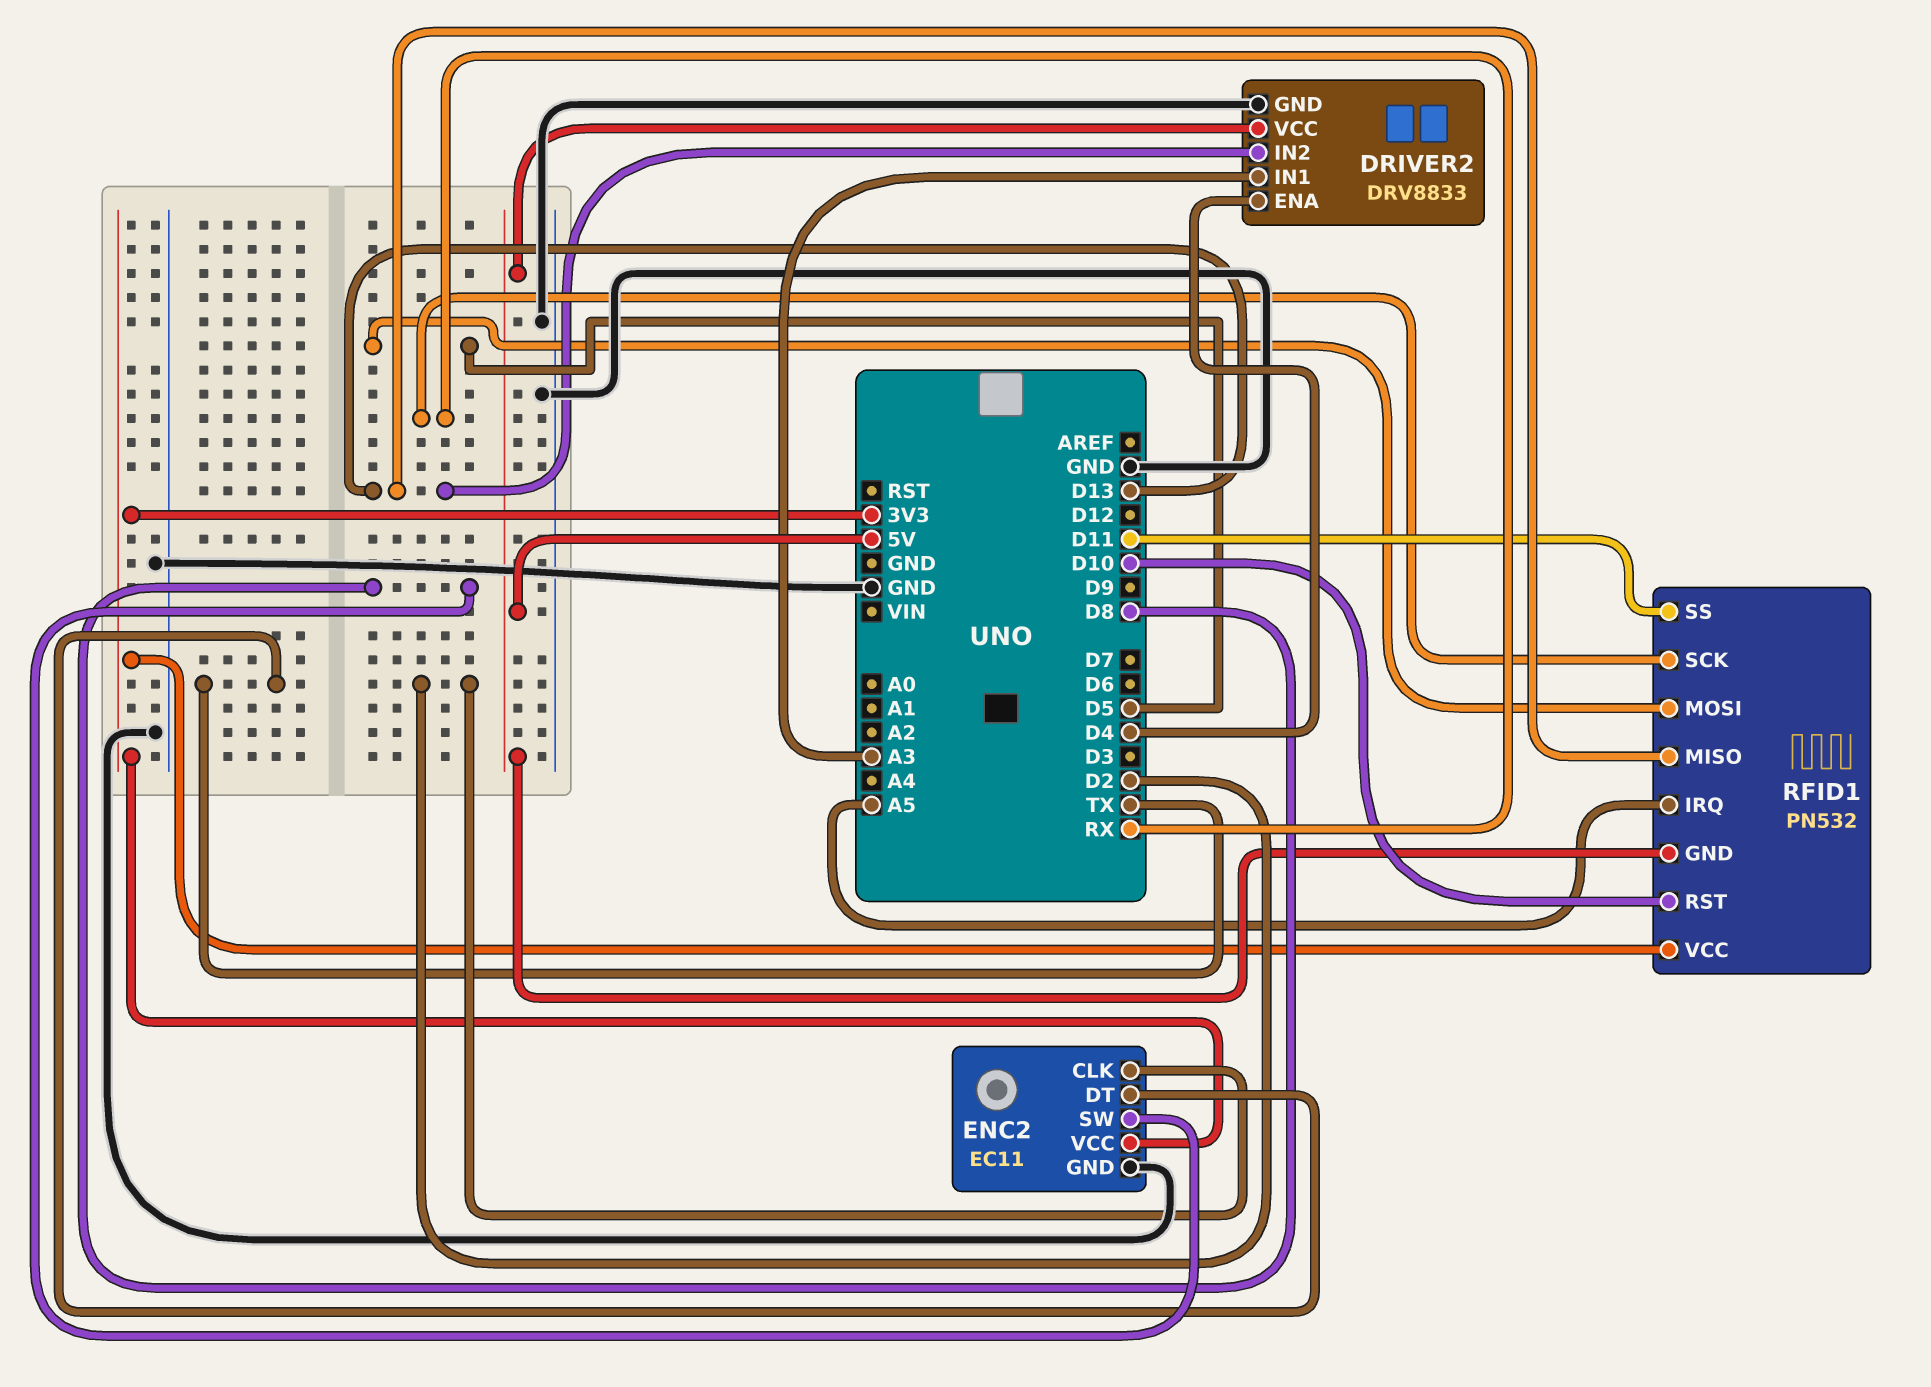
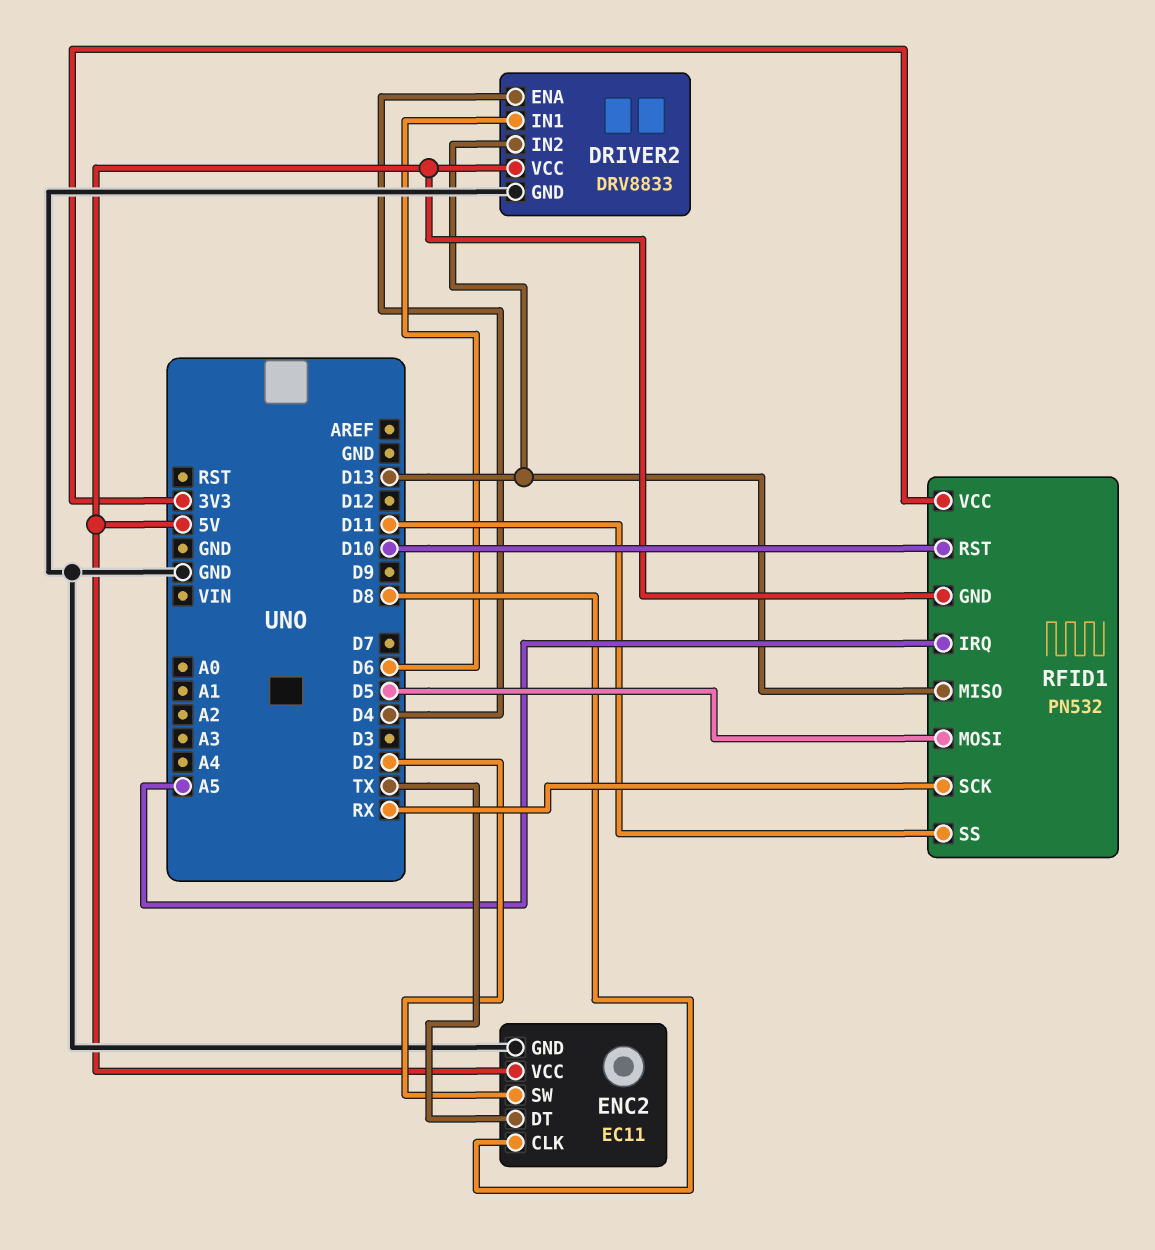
DRIVER2 pin IN1: A3 -> D6
ENC2 pin CLK: D2 -> D8
ENC2 pin SW: D8 -> D2
ENC2 pin VCC: 3V3 -> 5V

